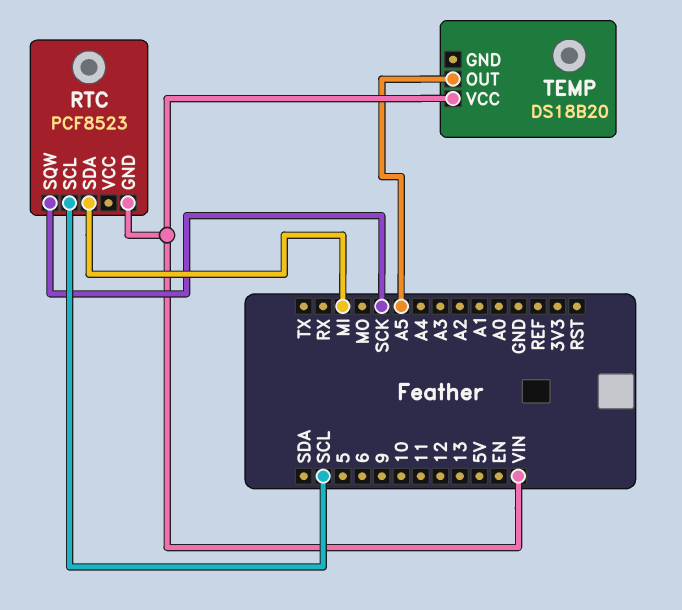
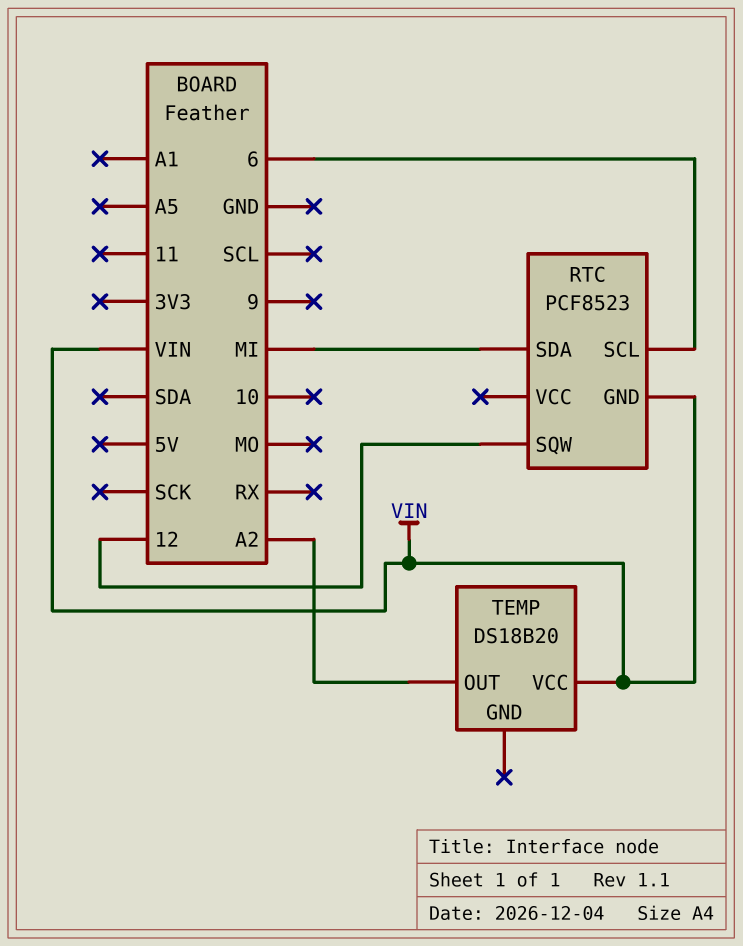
RTC pin SCL: SCL -> 6
RTC pin SQW: SCK -> 12
TEMP pin OUT: A5 -> A2

